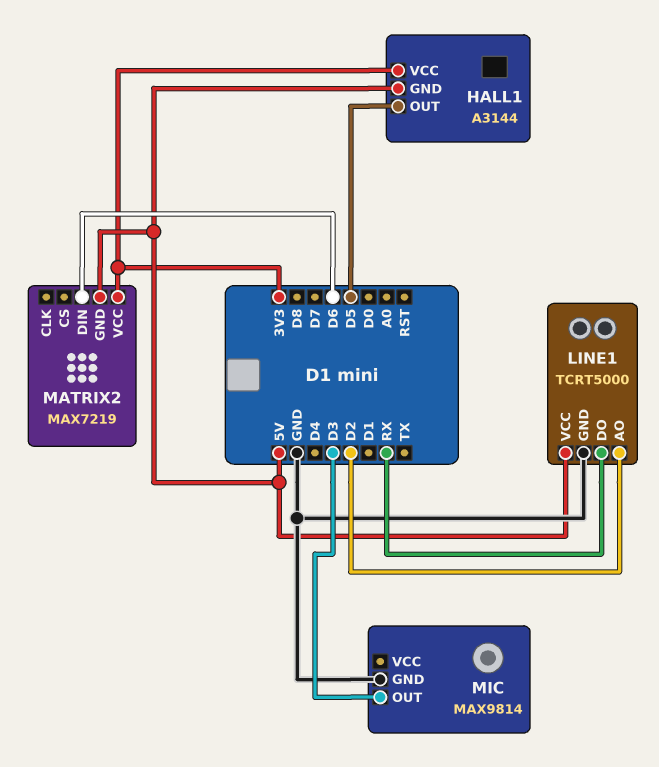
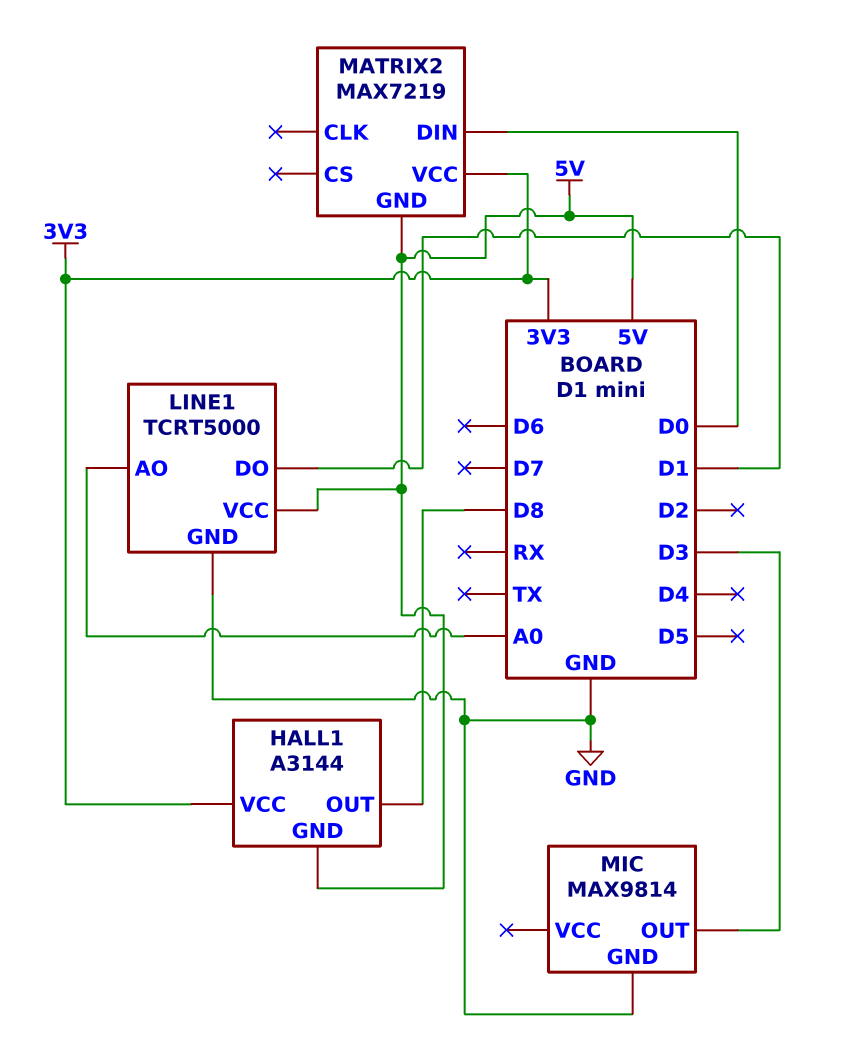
HALL1 pin OUT: D5 -> D8
LINE1 pin AO: D2 -> A0
LINE1 pin DO: RX -> D1
MATRIX2 pin DIN: D6 -> D0

